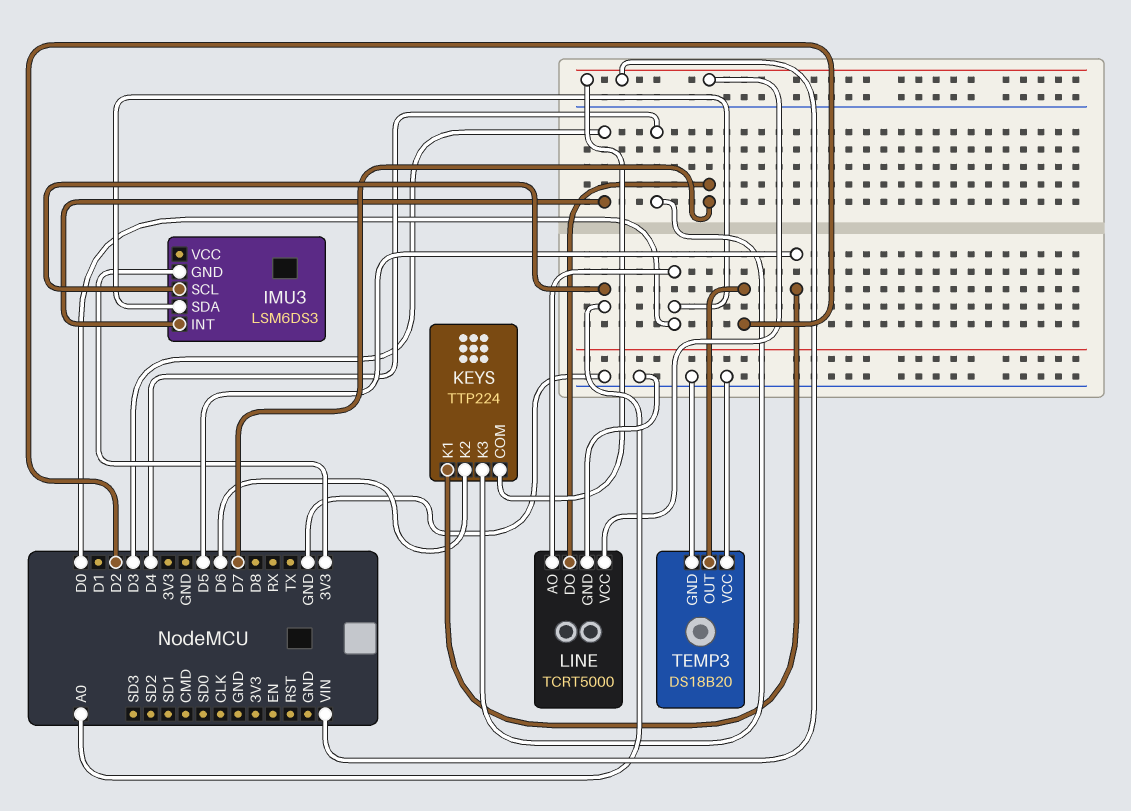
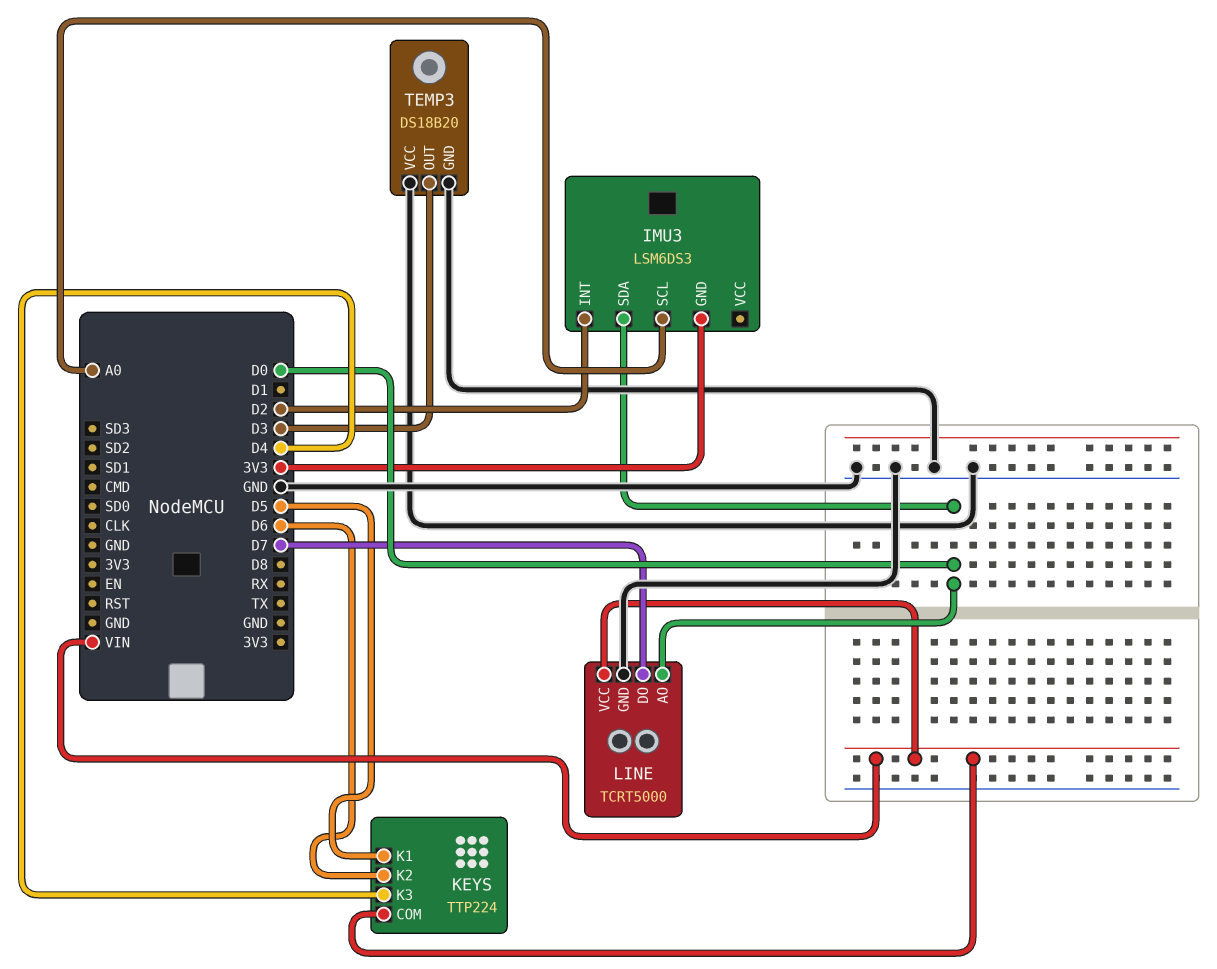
IMU3 pin INT: D3 -> D2
TEMP3 pin OUT: D2 -> D3

